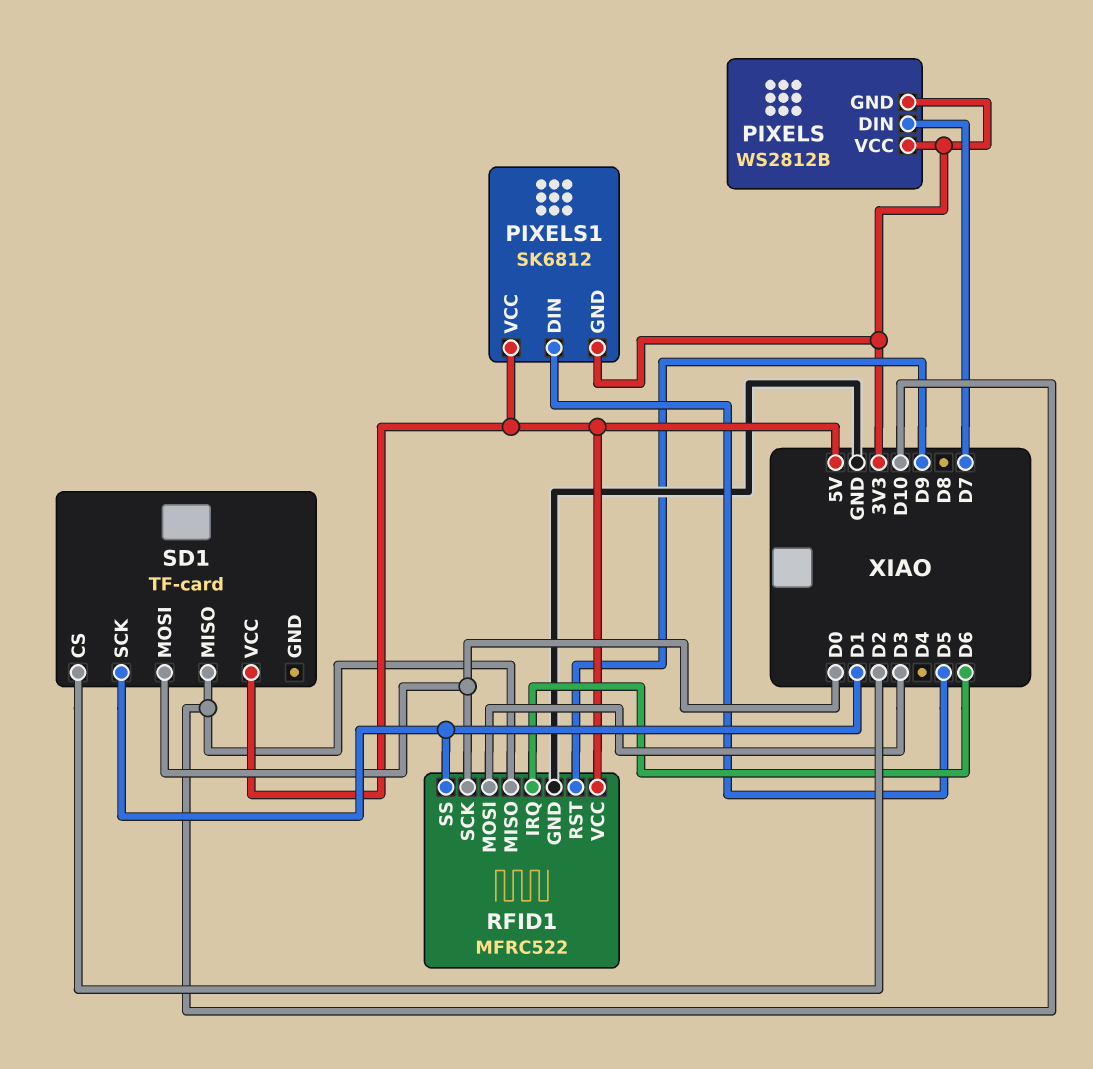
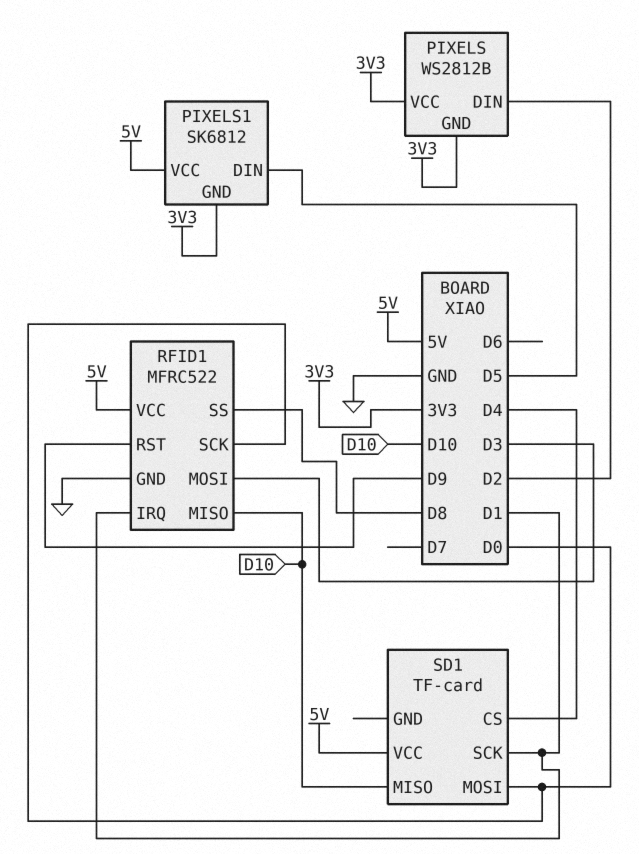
PIXELS pin DIN: D7 -> D2
RFID1 pin IRQ: D6 -> D1
RFID1 pin SS: D1 -> D8
SD1 pin CS: D2 -> D4

